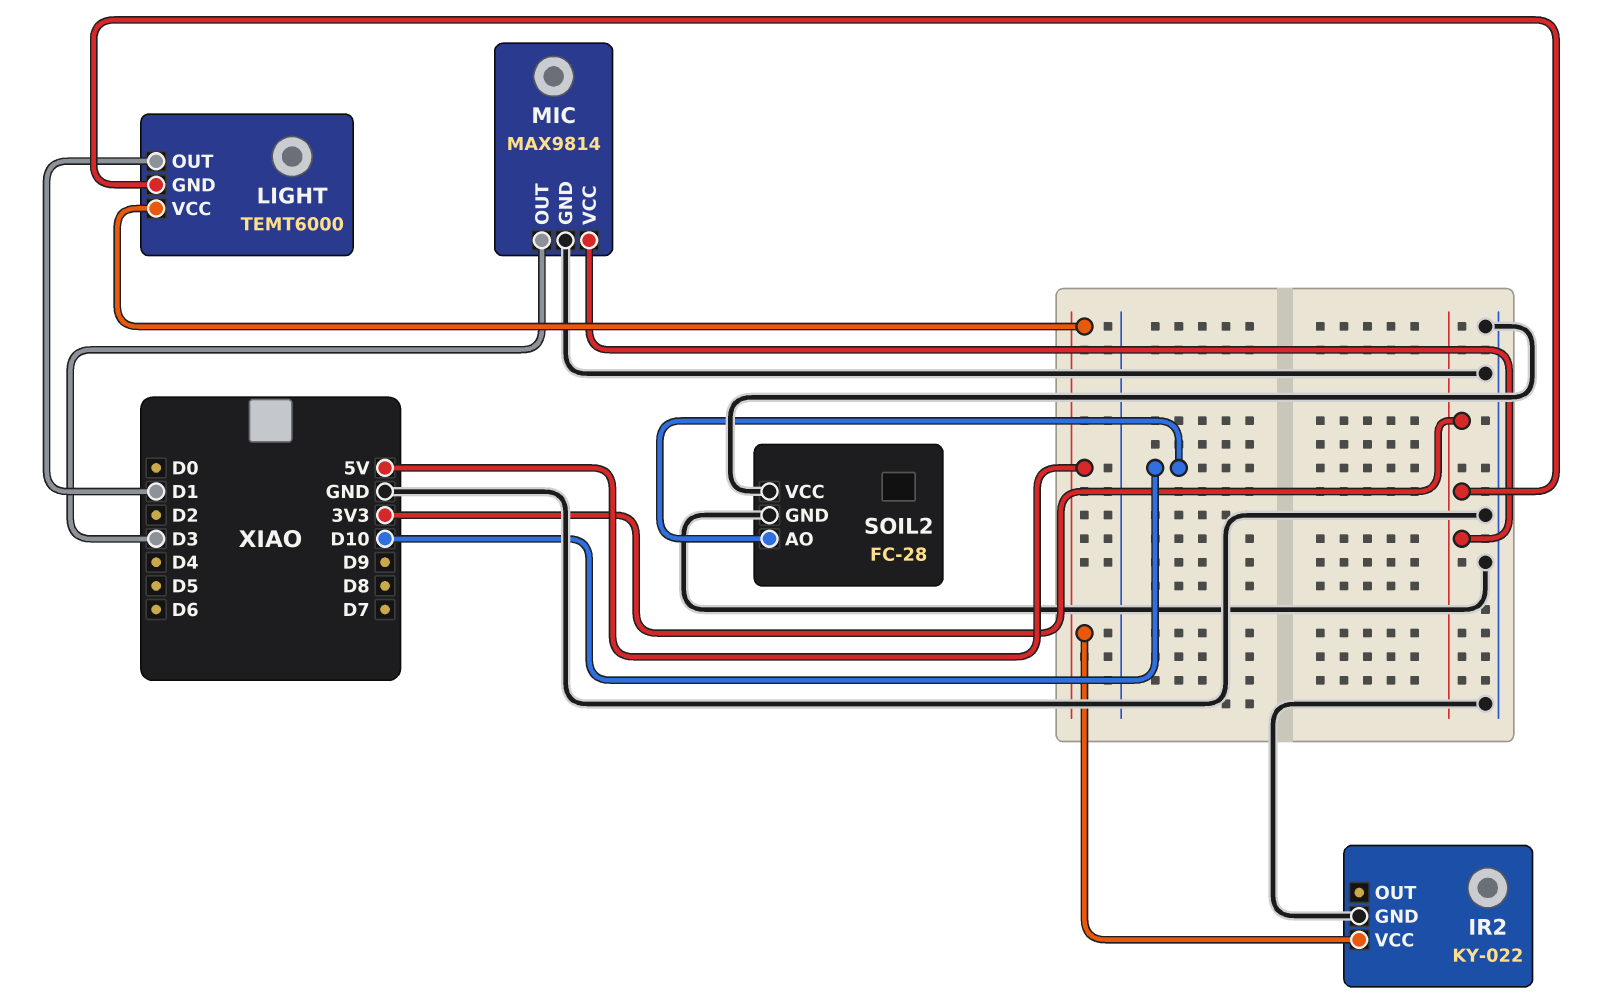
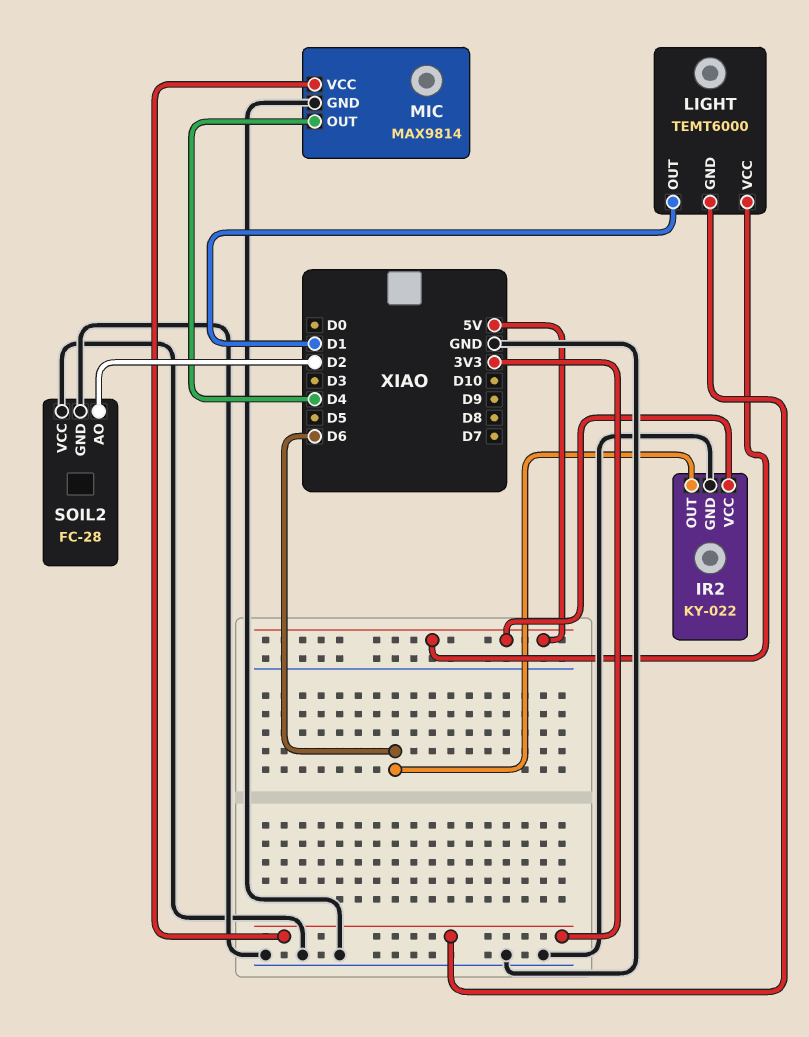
IR2 pin OUT: none -> D6
MIC pin OUT: D3 -> D4
SOIL2 pin AO: D10 -> D2

